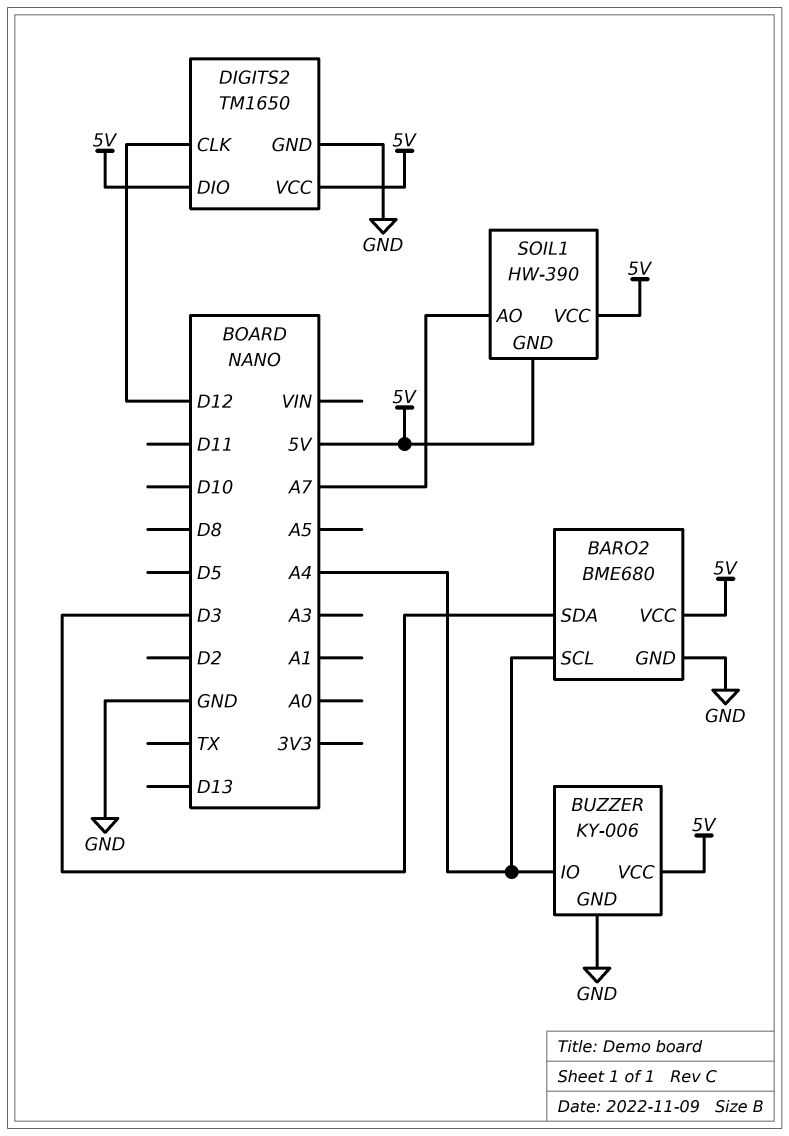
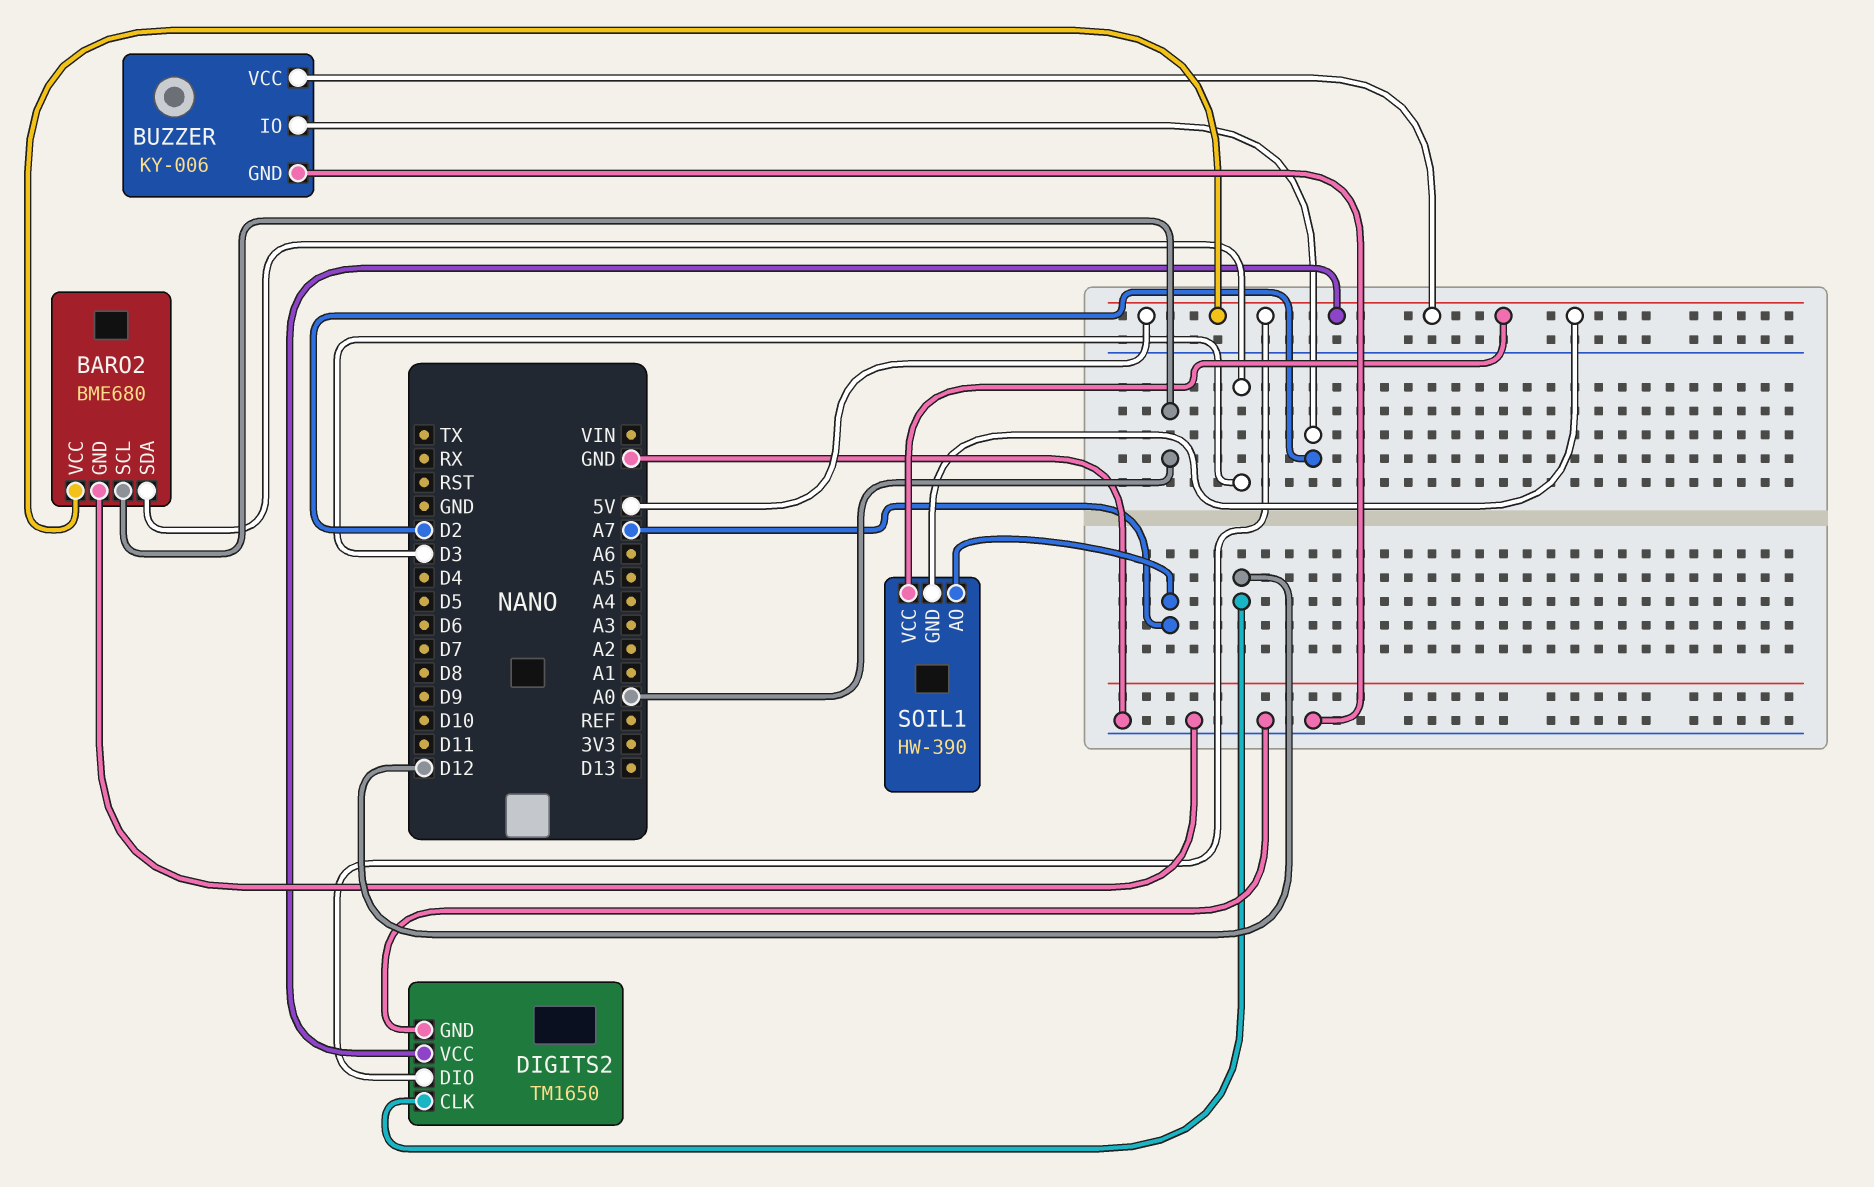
BARO2 pin SCL: A4 -> A0
BUZZER pin IO: A4 -> D2

